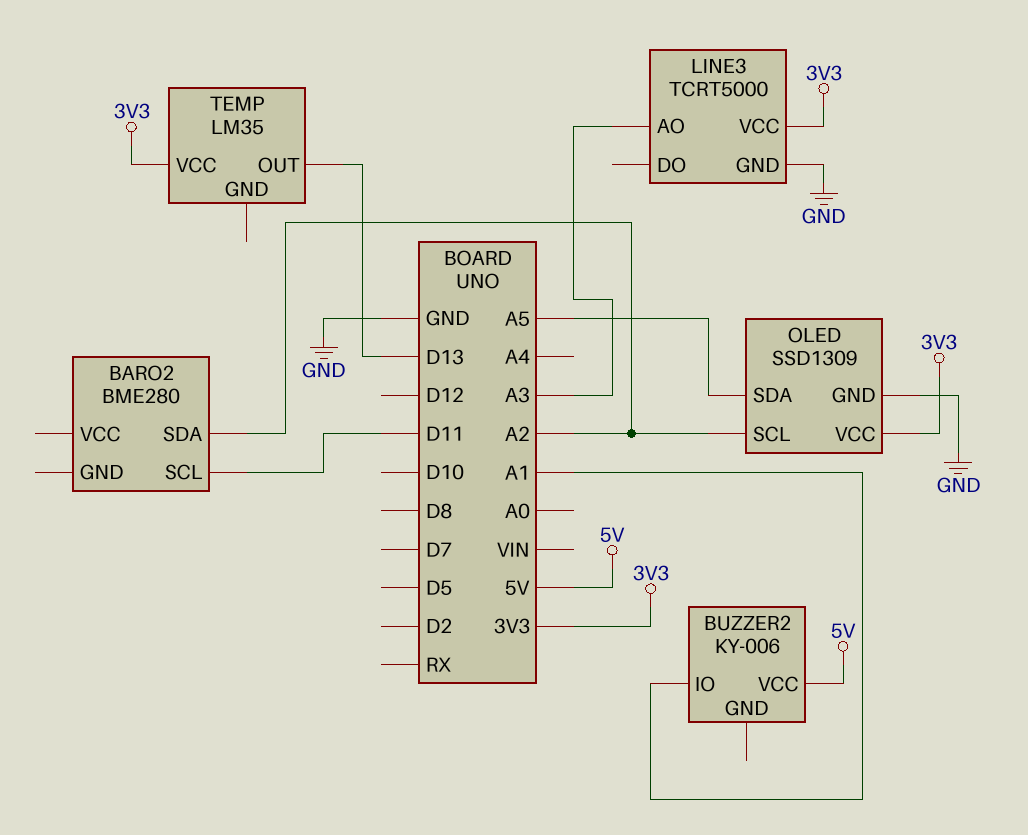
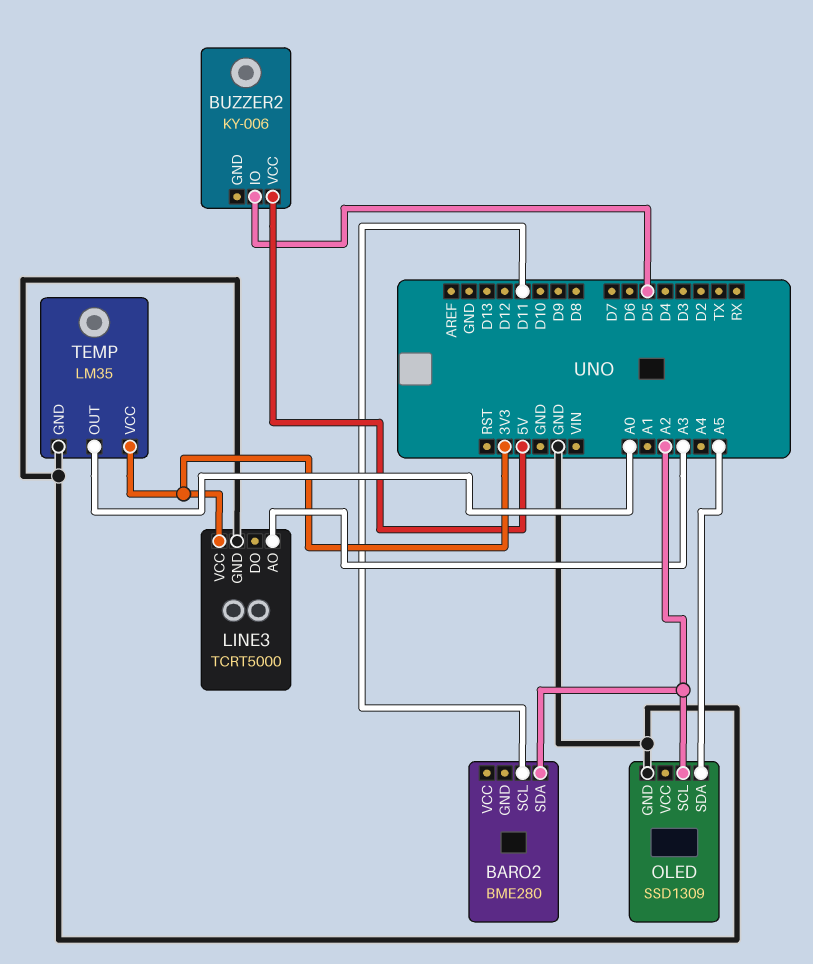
BUZZER2 pin IO: A1 -> D5
OLED pin VCC: 3V3 -> none
TEMP pin GND: none -> GND
TEMP pin OUT: D13 -> A0

